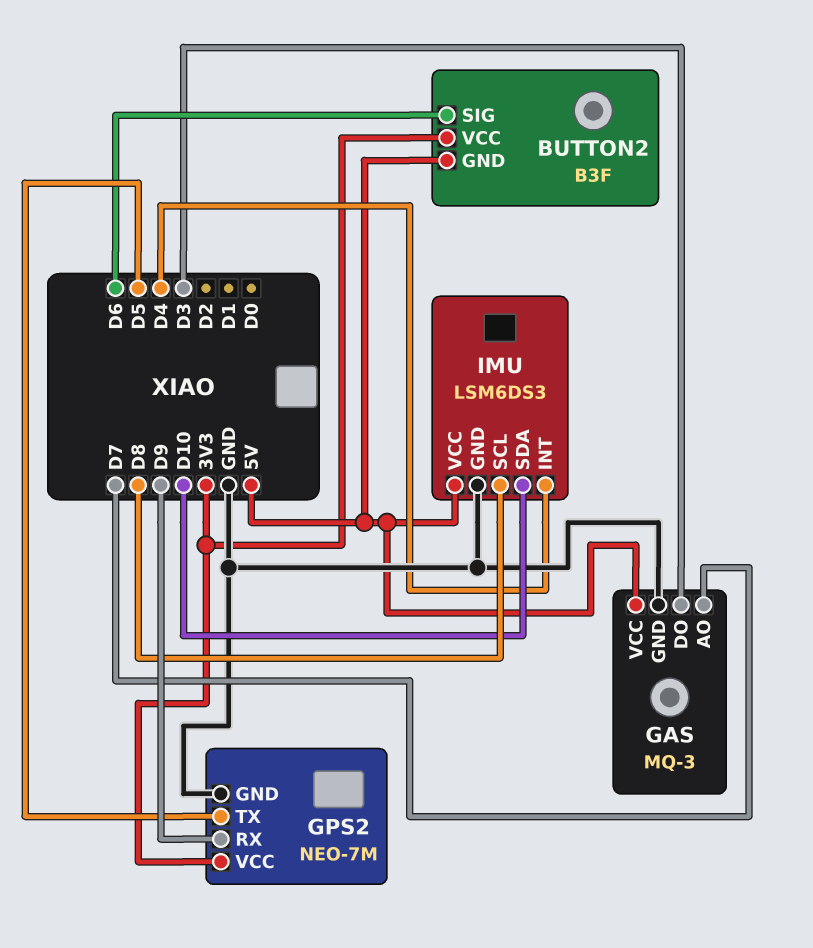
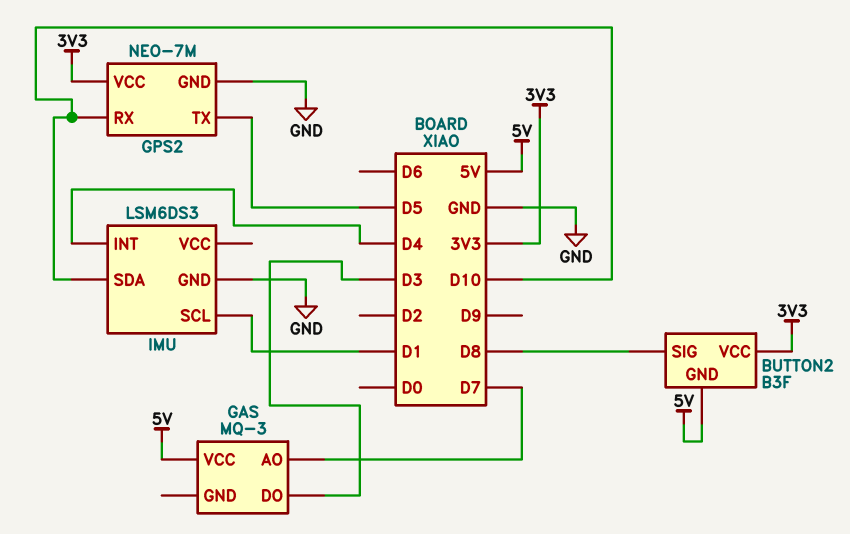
BUTTON2 pin SIG: D6 -> D8
GAS pin GND: GND -> none
GPS2 pin RX: D9 -> D10
IMU pin SCL: D8 -> D1
IMU pin VCC: 5V -> none

